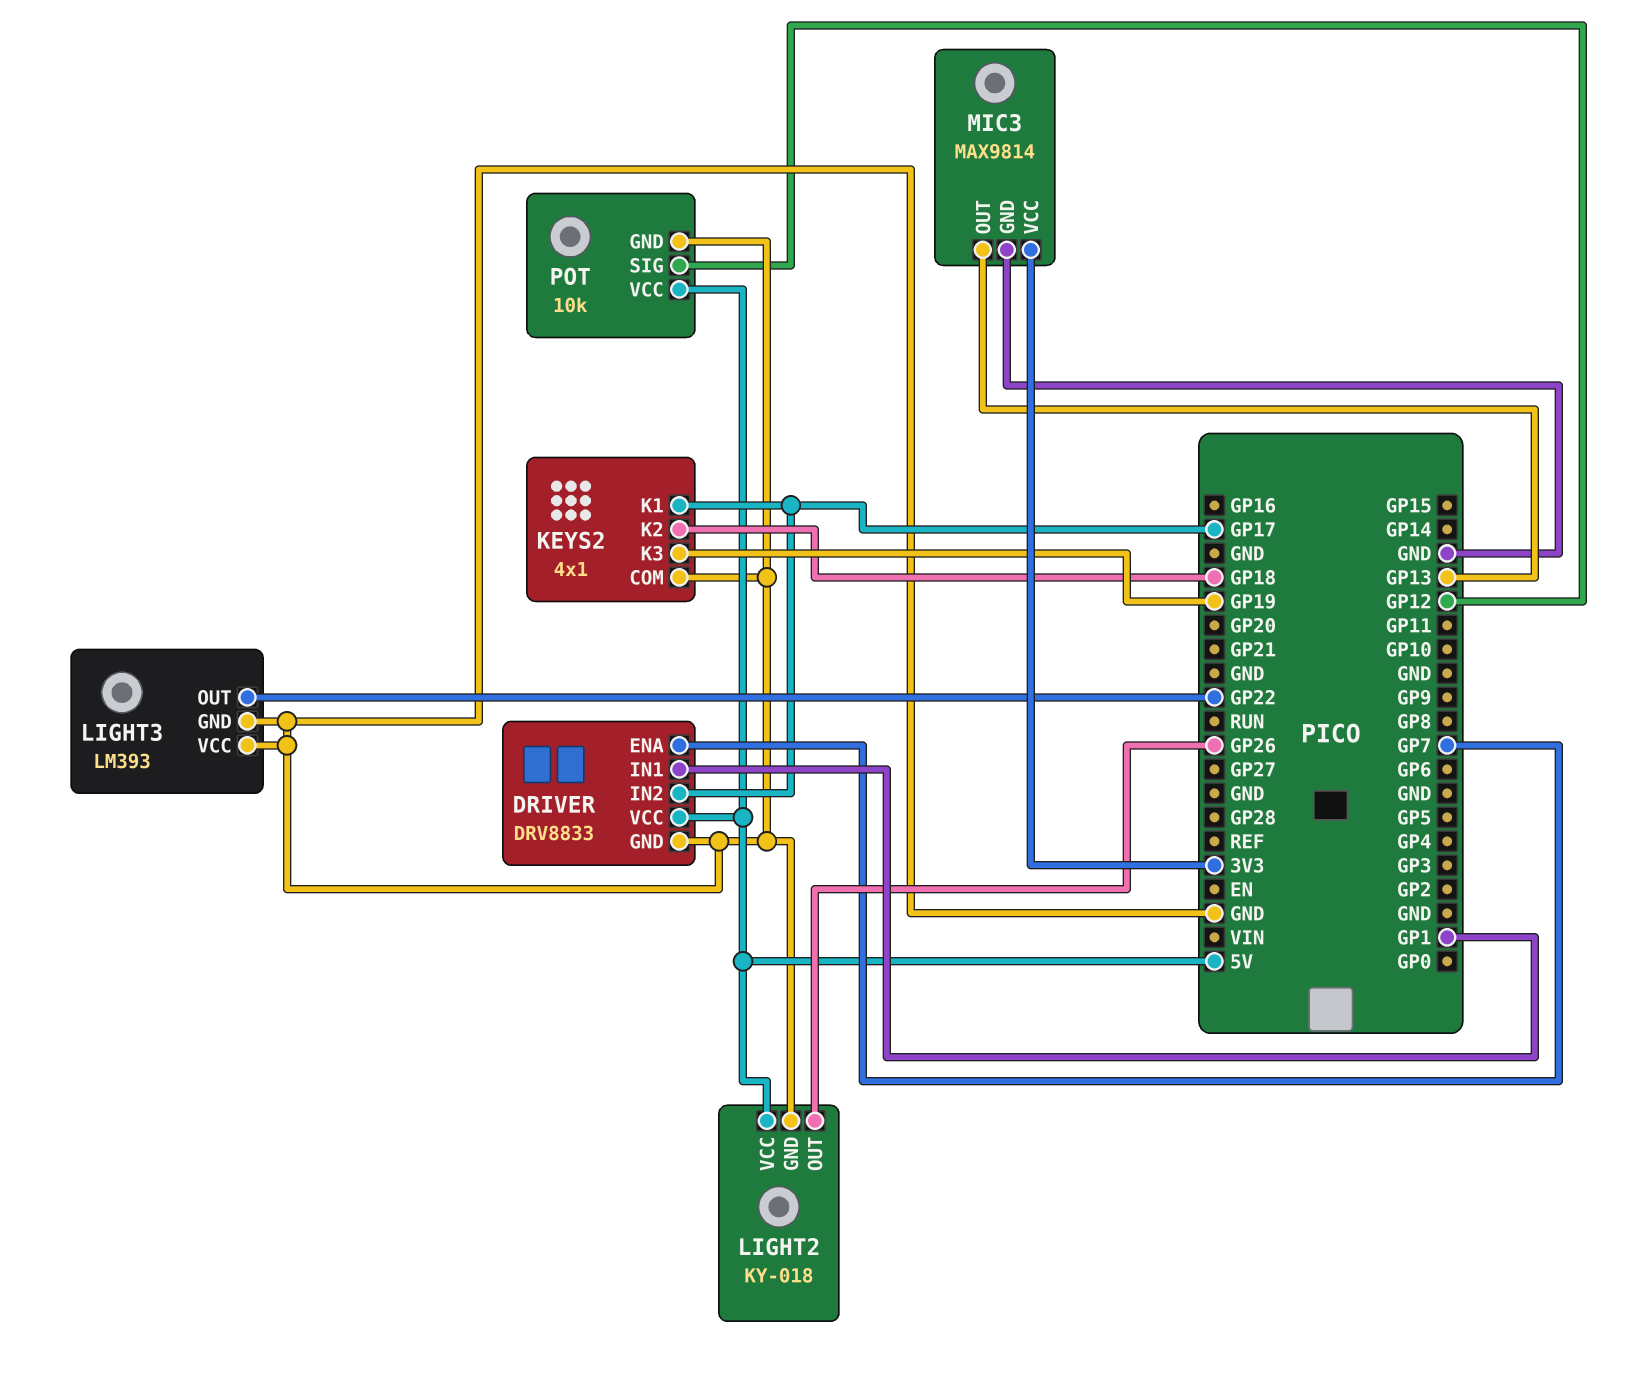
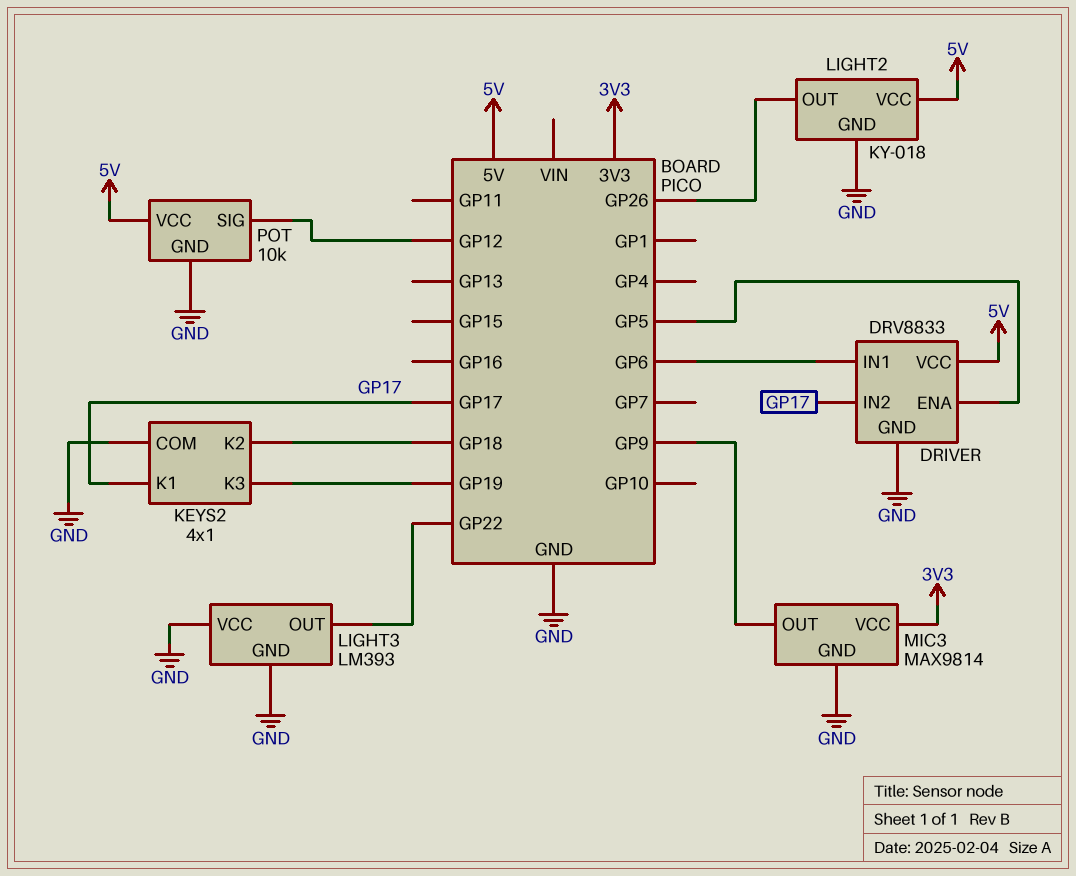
DRIVER pin ENA: GP7 -> GP5
DRIVER pin IN1: GP1 -> GP6
MIC3 pin OUT: GP13 -> GP9

